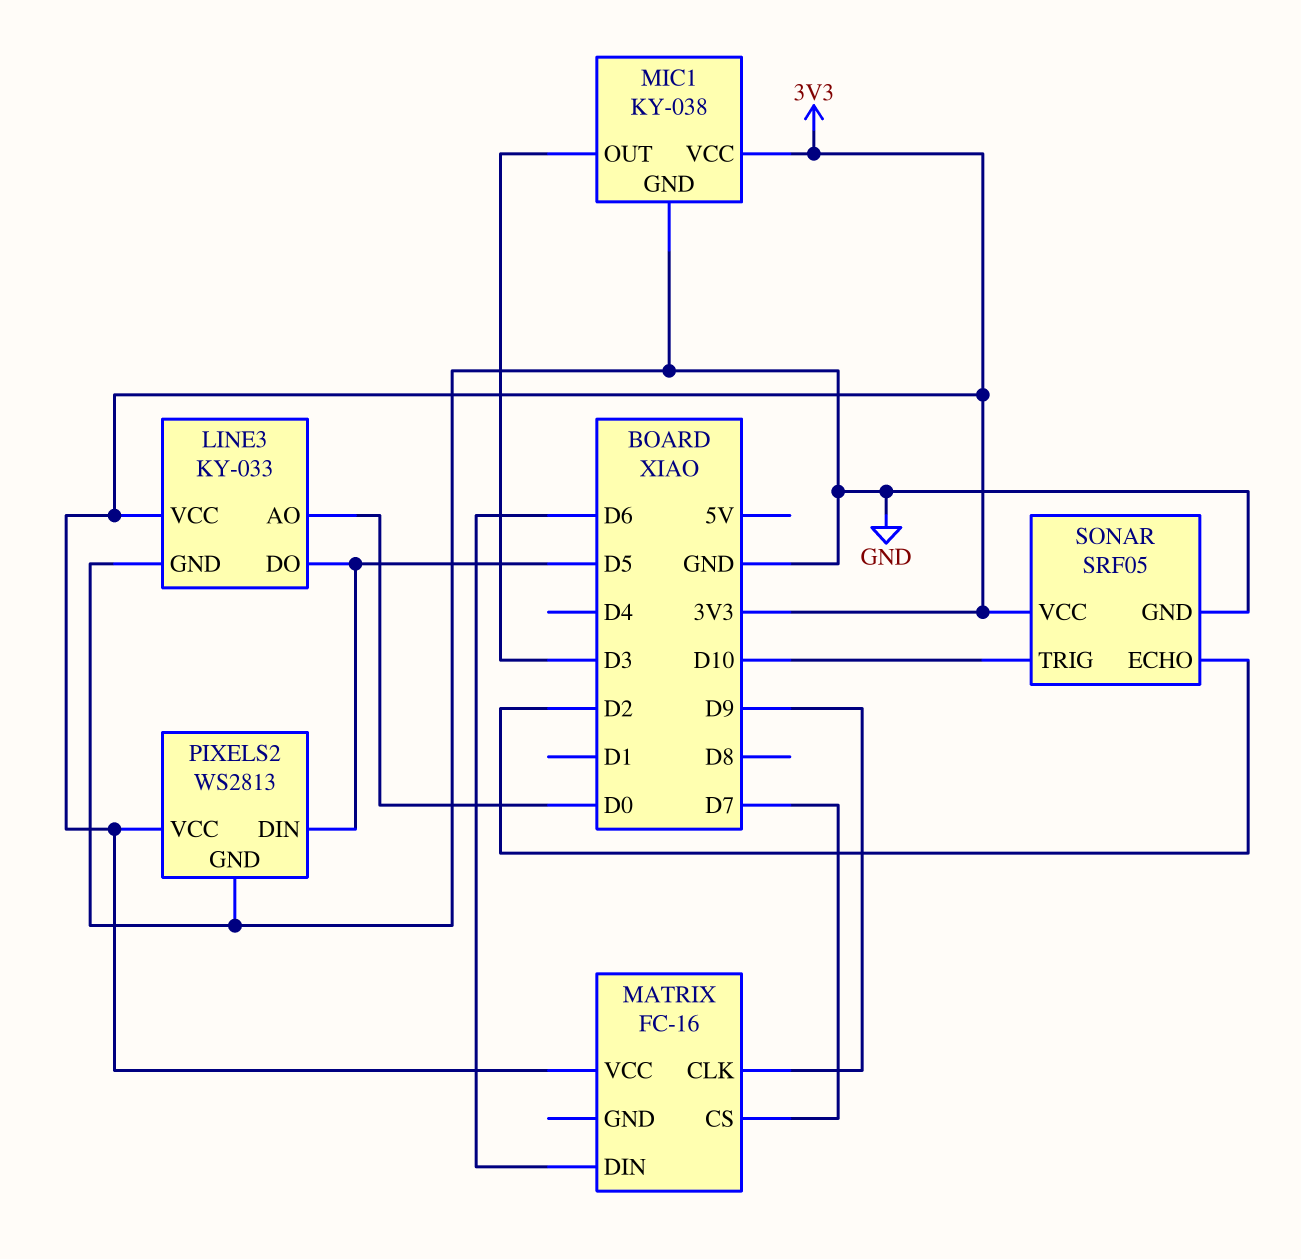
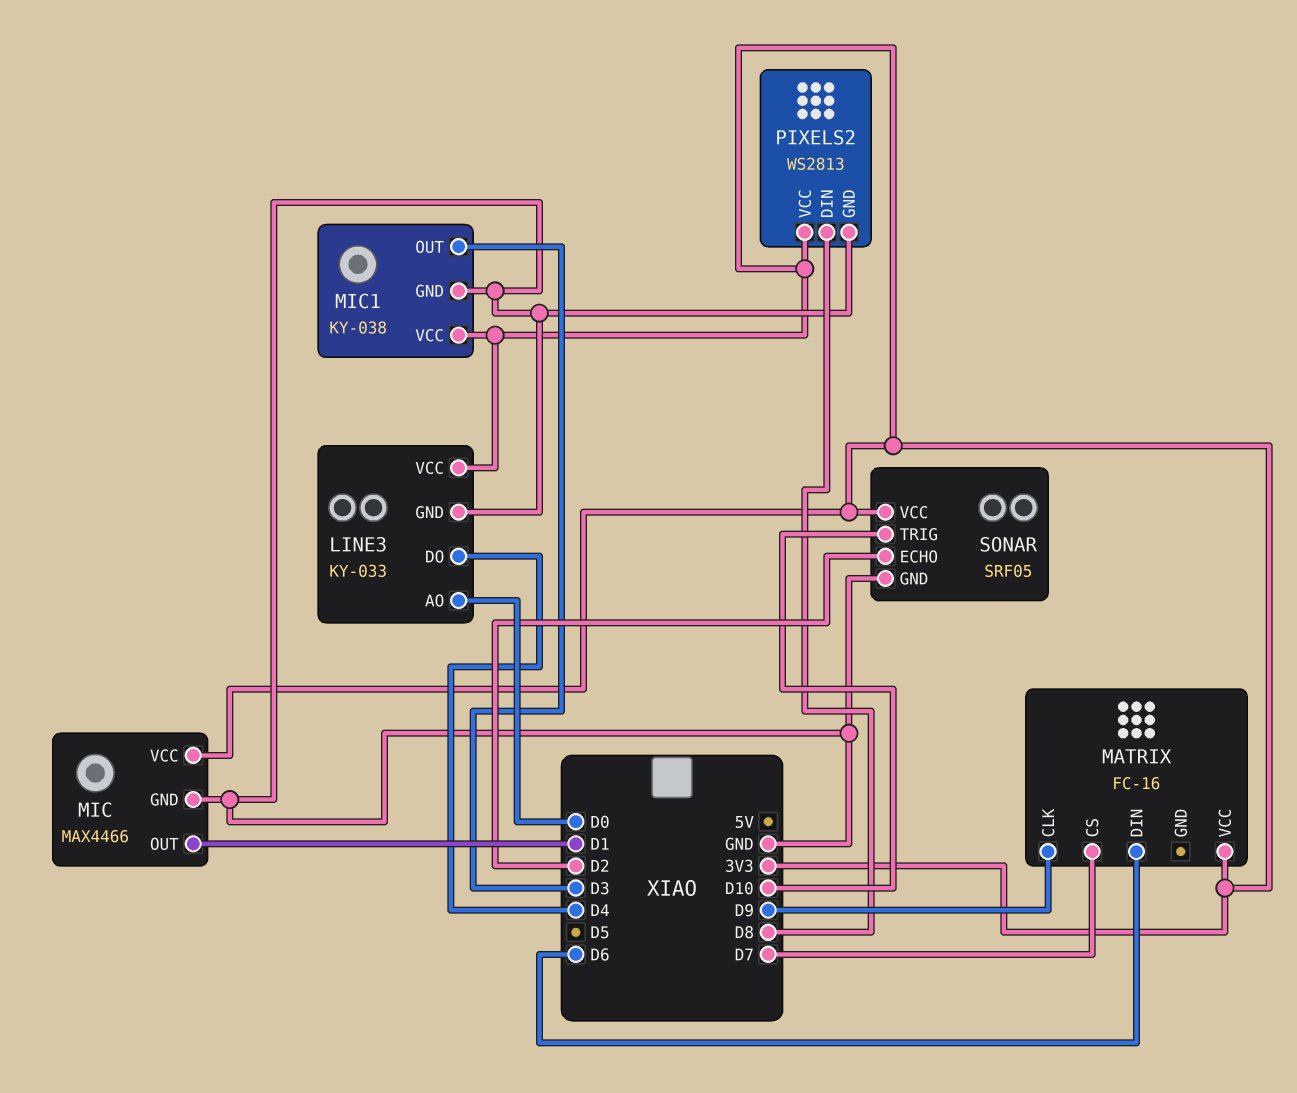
LINE3 pin DO: D5 -> D4
MIC: none -> MAX4466
MIC pin GND: none -> GND
MIC pin OUT: none -> D1
MIC pin VCC: none -> 3V3
PIXELS2 pin DIN: D5 -> D8

